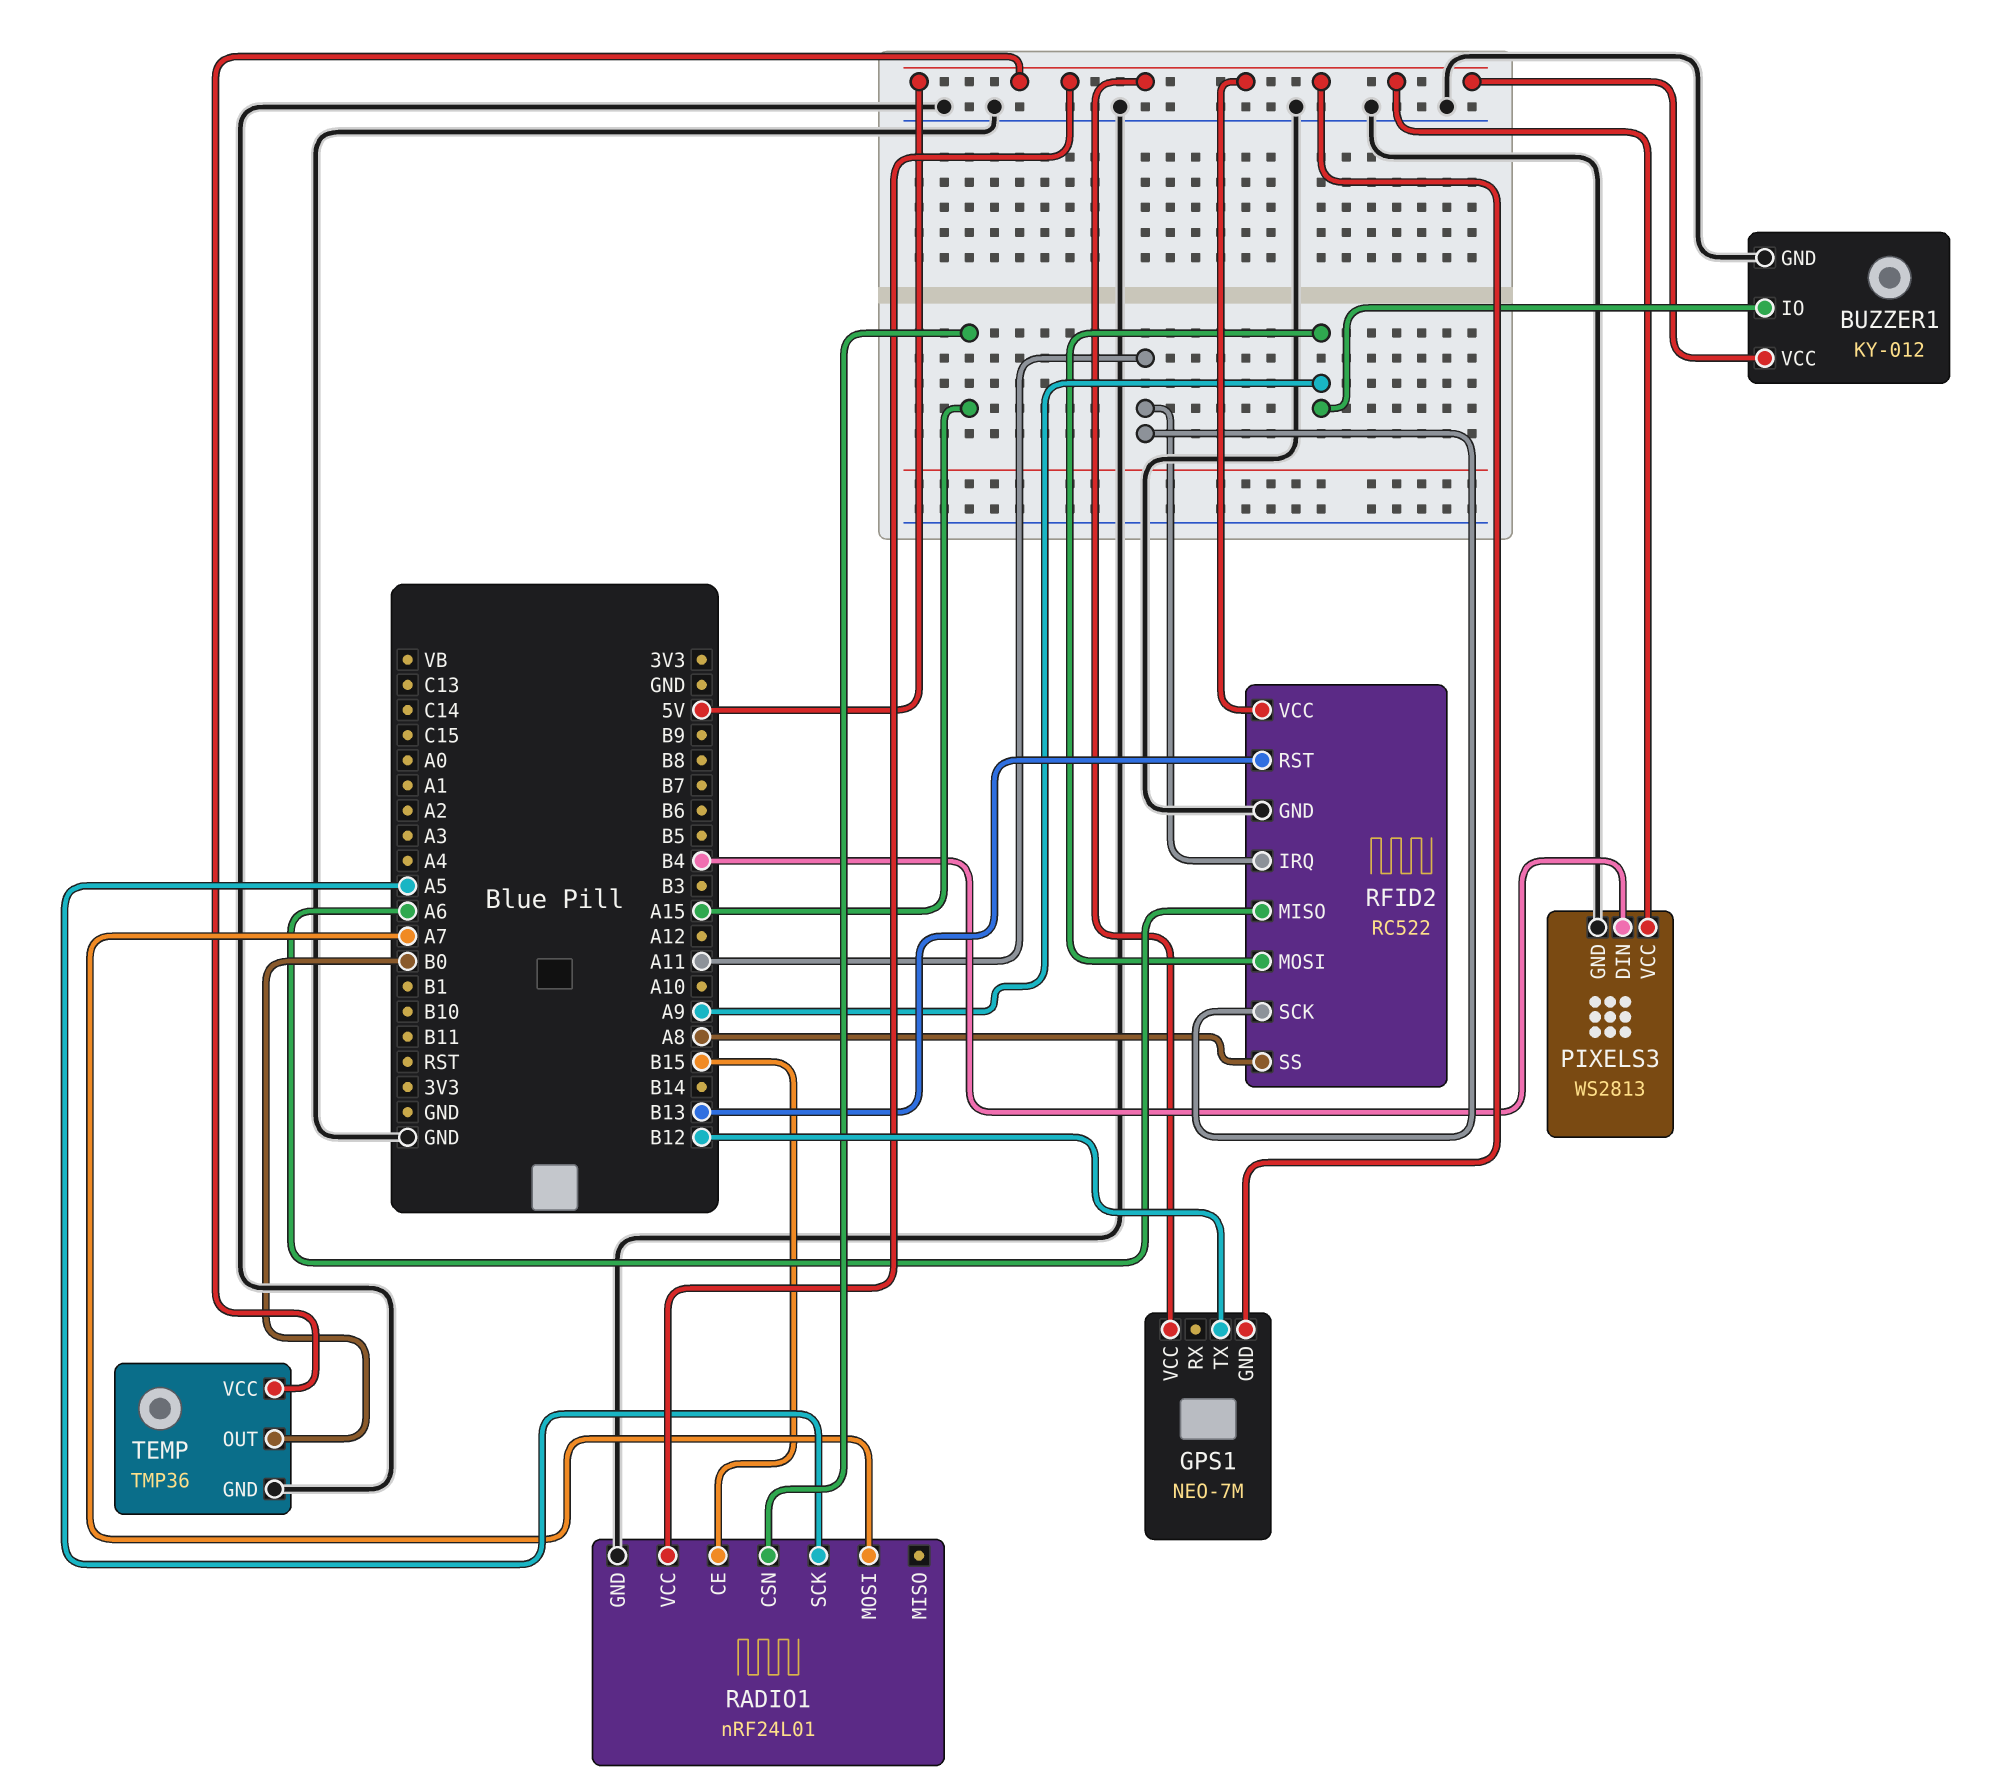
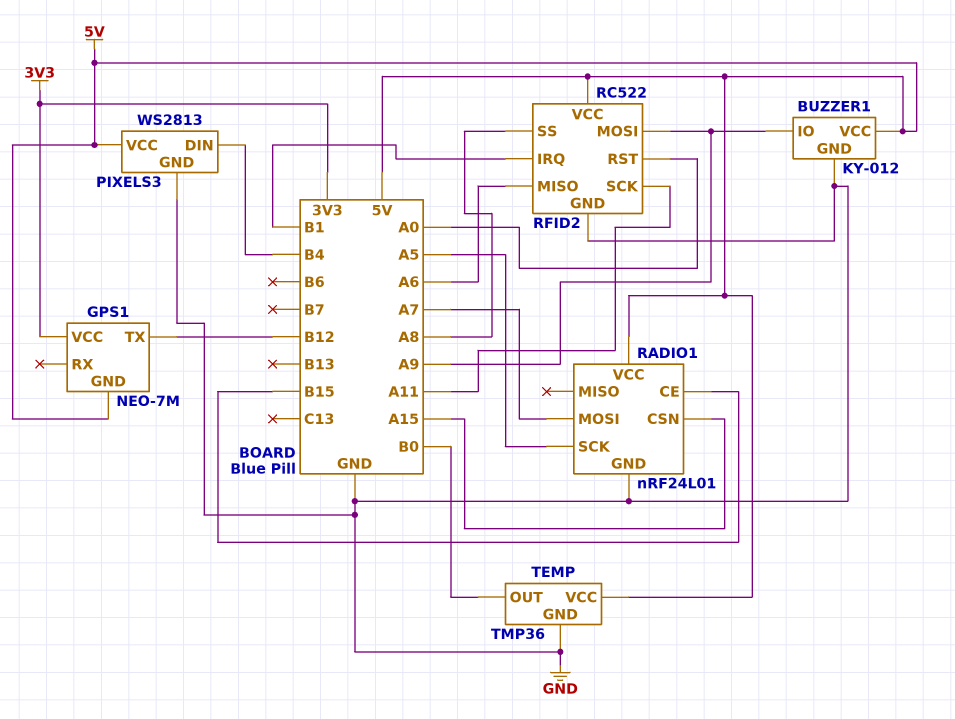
GPS1 pin VCC: 5V -> 3V3
RFID2 pin IRQ: A11 -> B1
RFID2 pin RST: B13 -> A0

